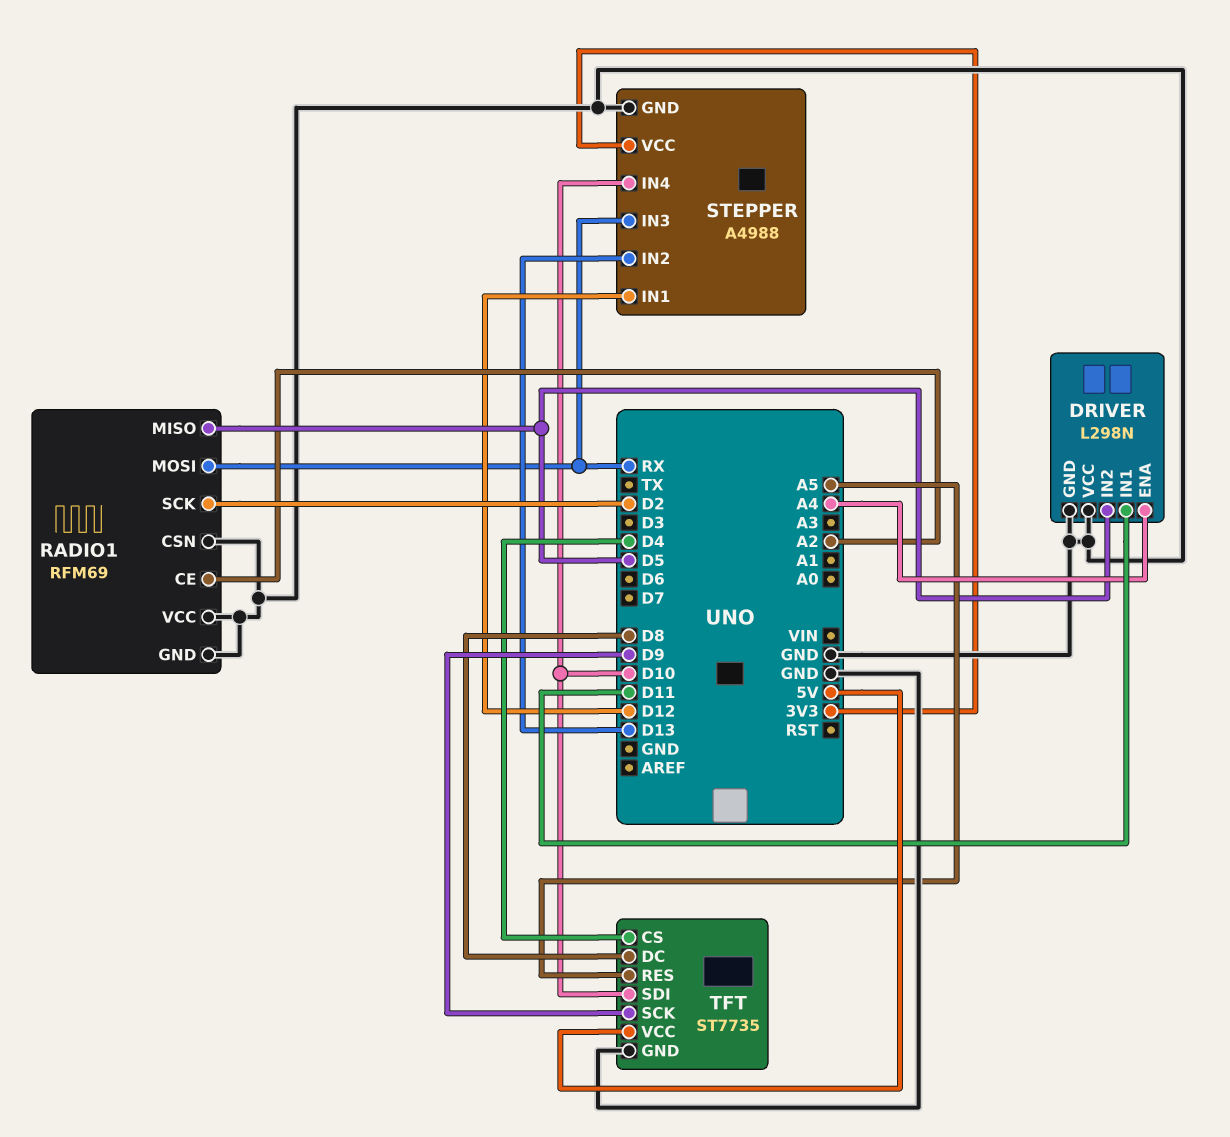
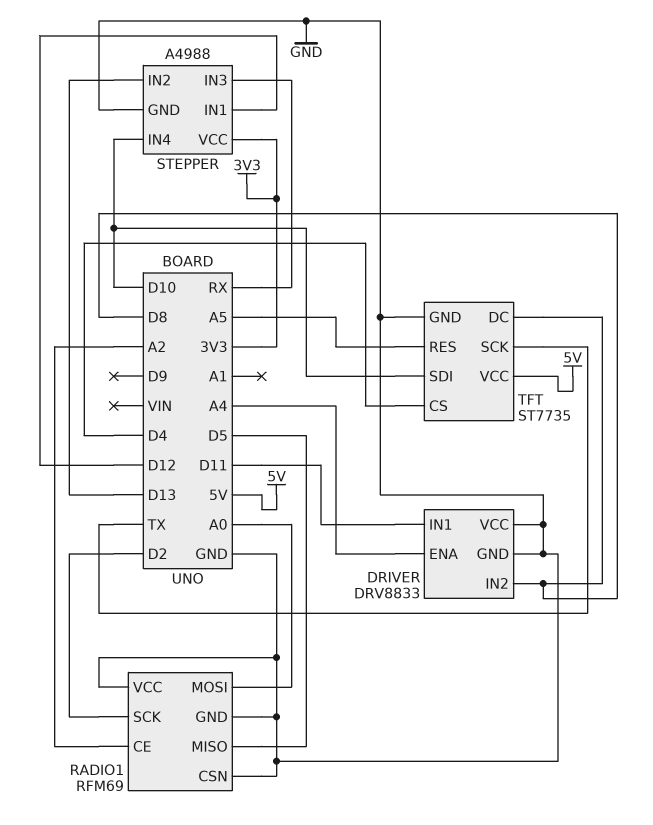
DRIVER: L298N -> DRV8833
DRIVER pin IN2: D5 -> D8
RADIO1 pin MOSI: RX -> A0
TFT pin SCK: D9 -> TX

